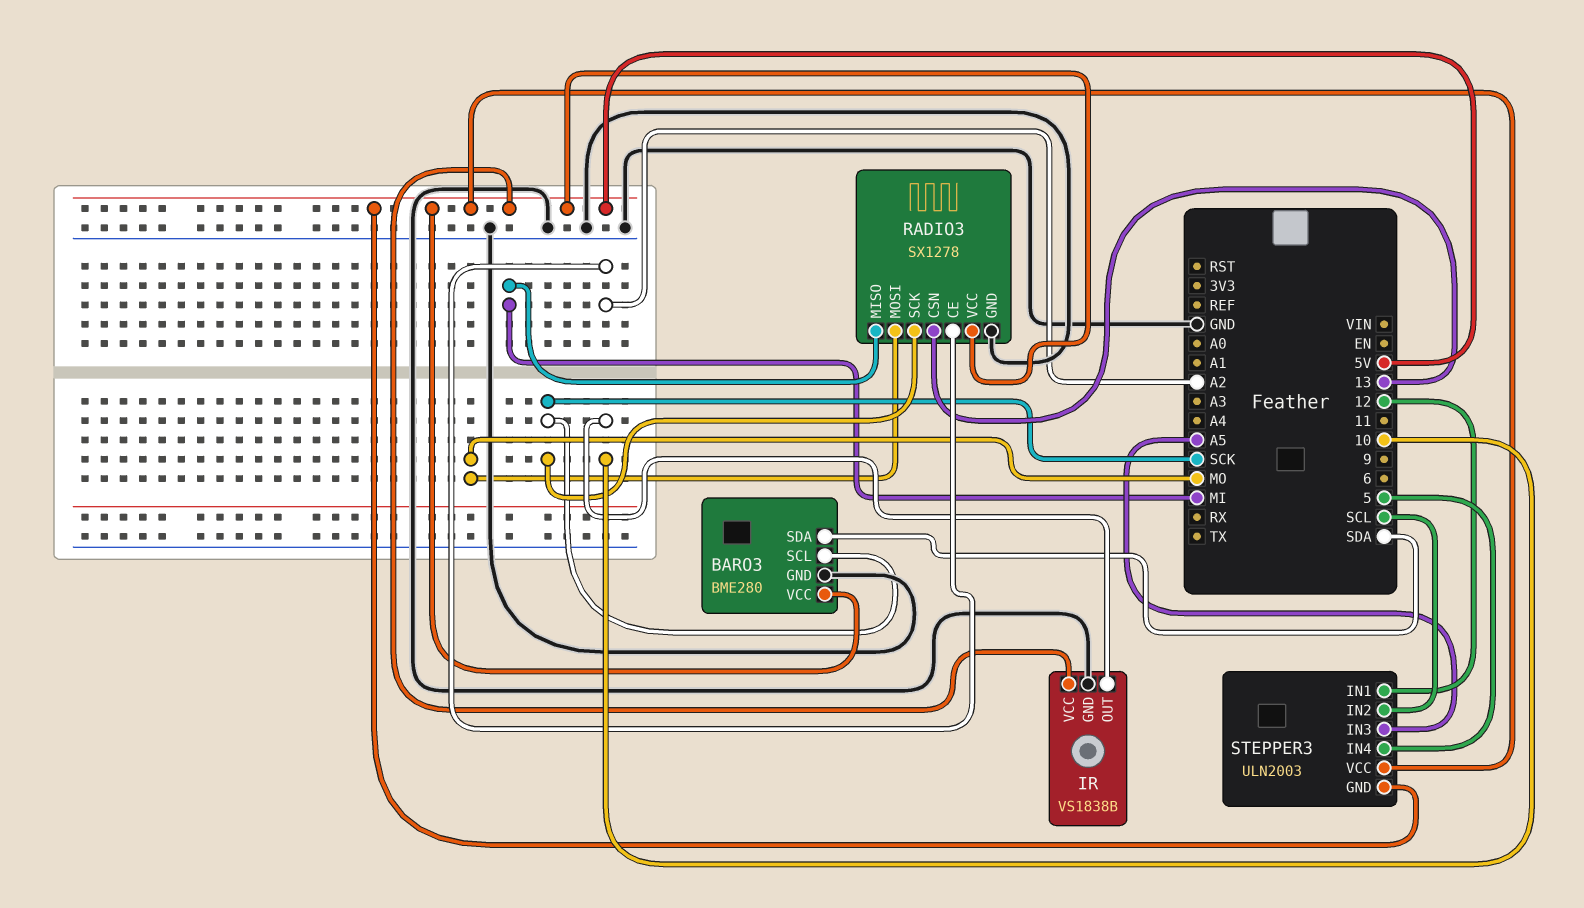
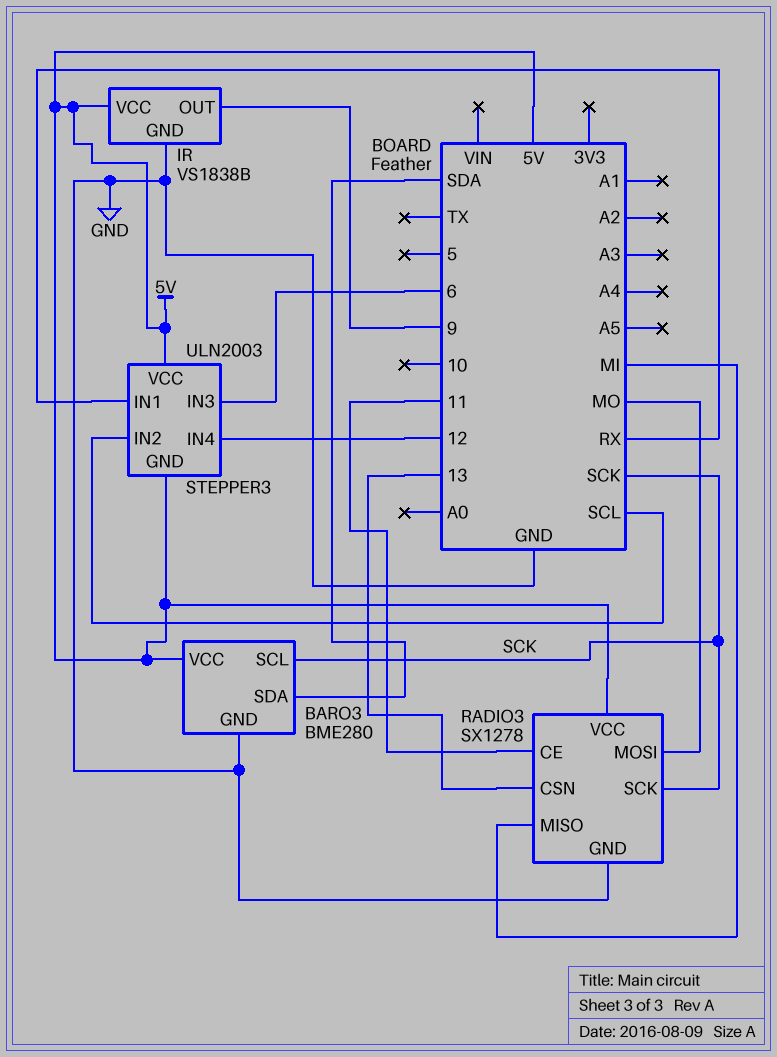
IR pin OUT: 10 -> 9
RADIO3 pin CE: A2 -> 11
STEPPER3 pin IN1: 12 -> RX
STEPPER3 pin IN3: A5 -> 6
STEPPER3 pin IN4: 5 -> 12

